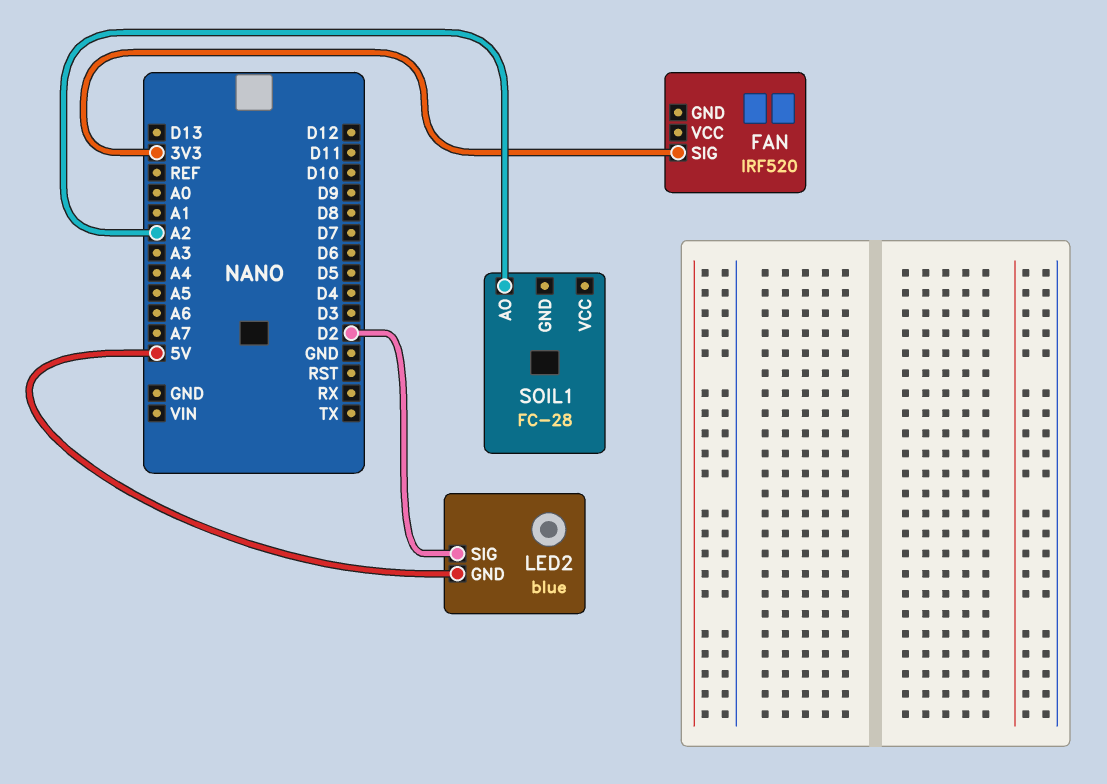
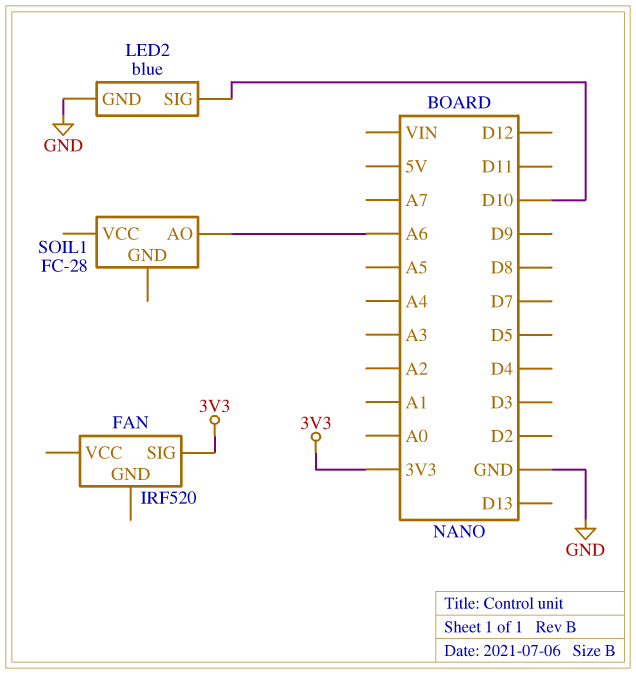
LED2 pin GND: 5V -> GND
LED2 pin SIG: D2 -> D10
SOIL1 pin AO: A2 -> A6

